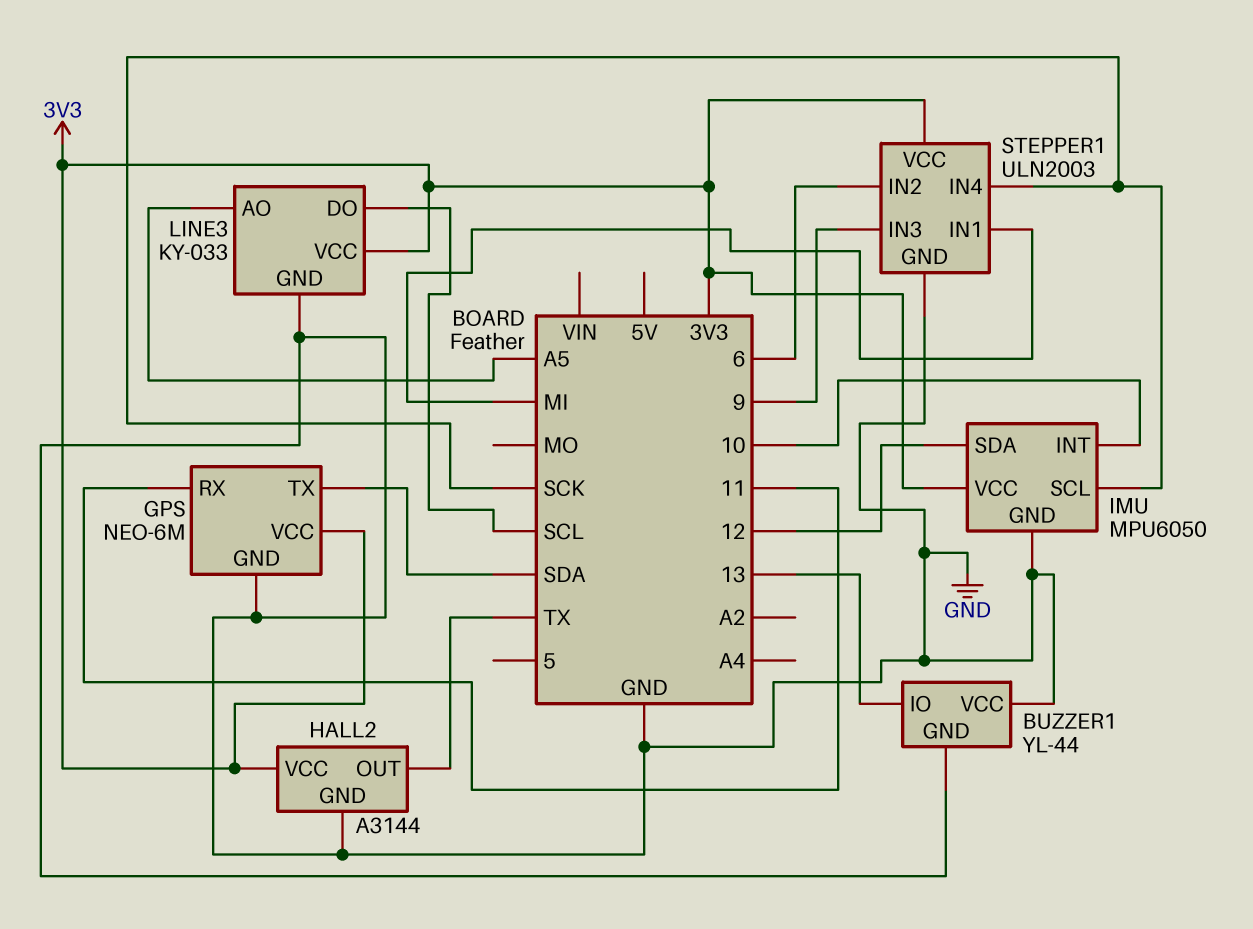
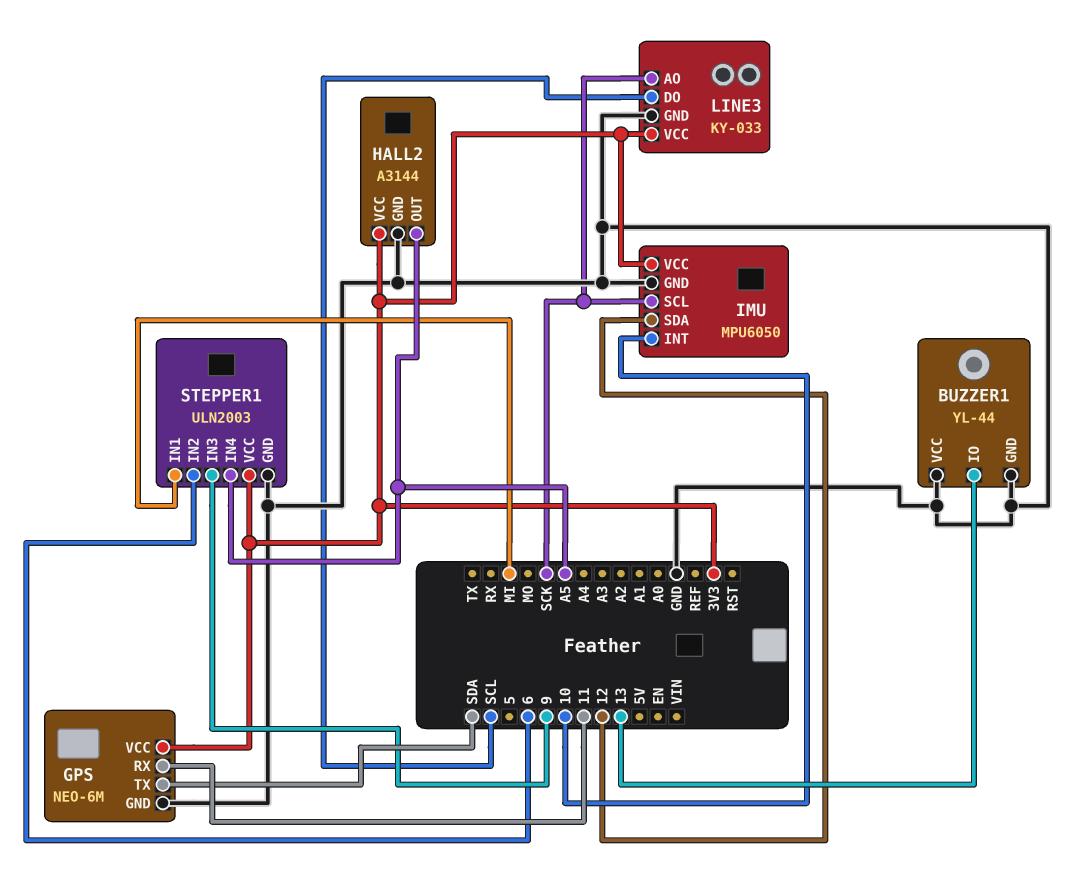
HALL2 pin OUT: TX -> A5
LINE3 pin AO: A5 -> SCK
STEPPER1 pin IN4: SCK -> A5

